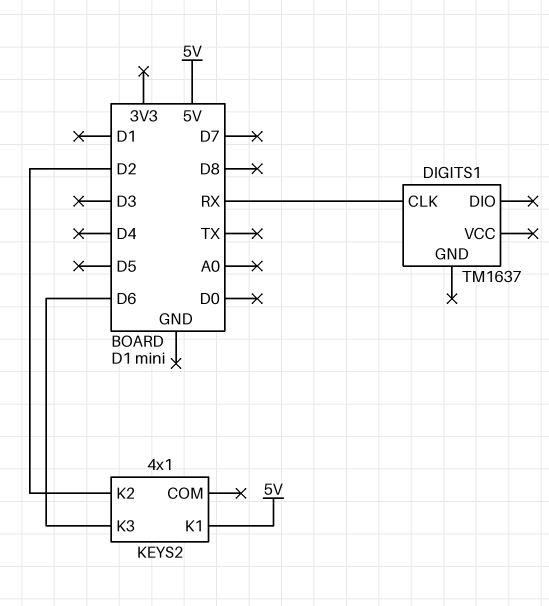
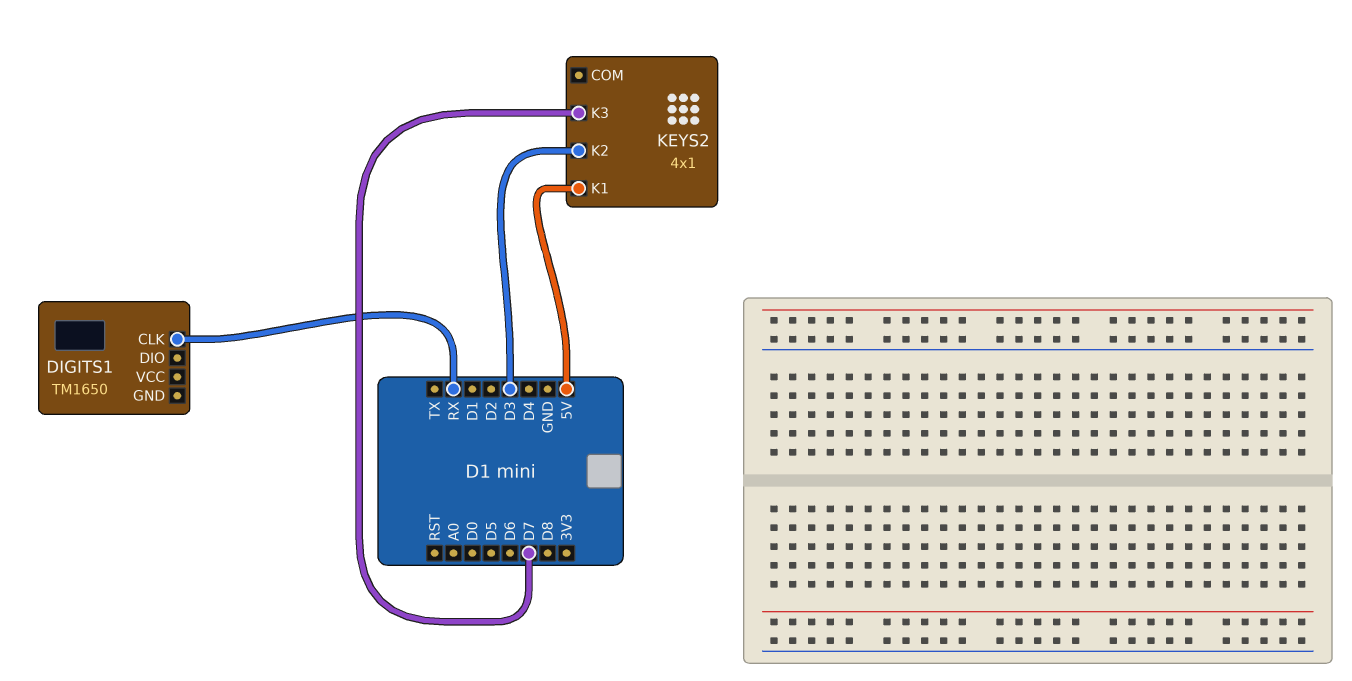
DIGITS1: TM1637 -> TM1650
KEYS2 pin K2: D2 -> D3
KEYS2 pin K3: D6 -> D7

